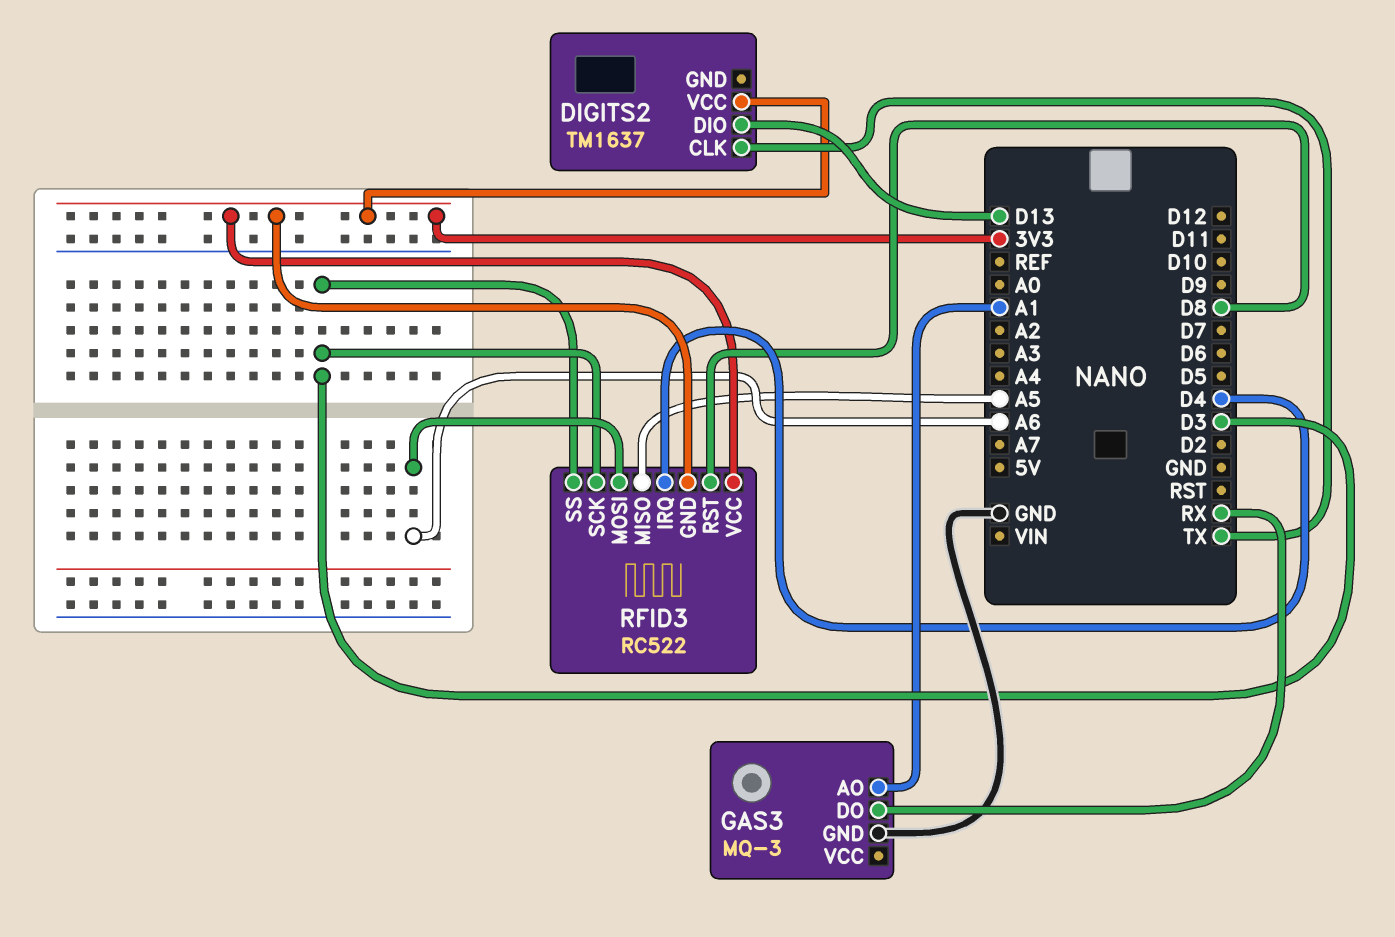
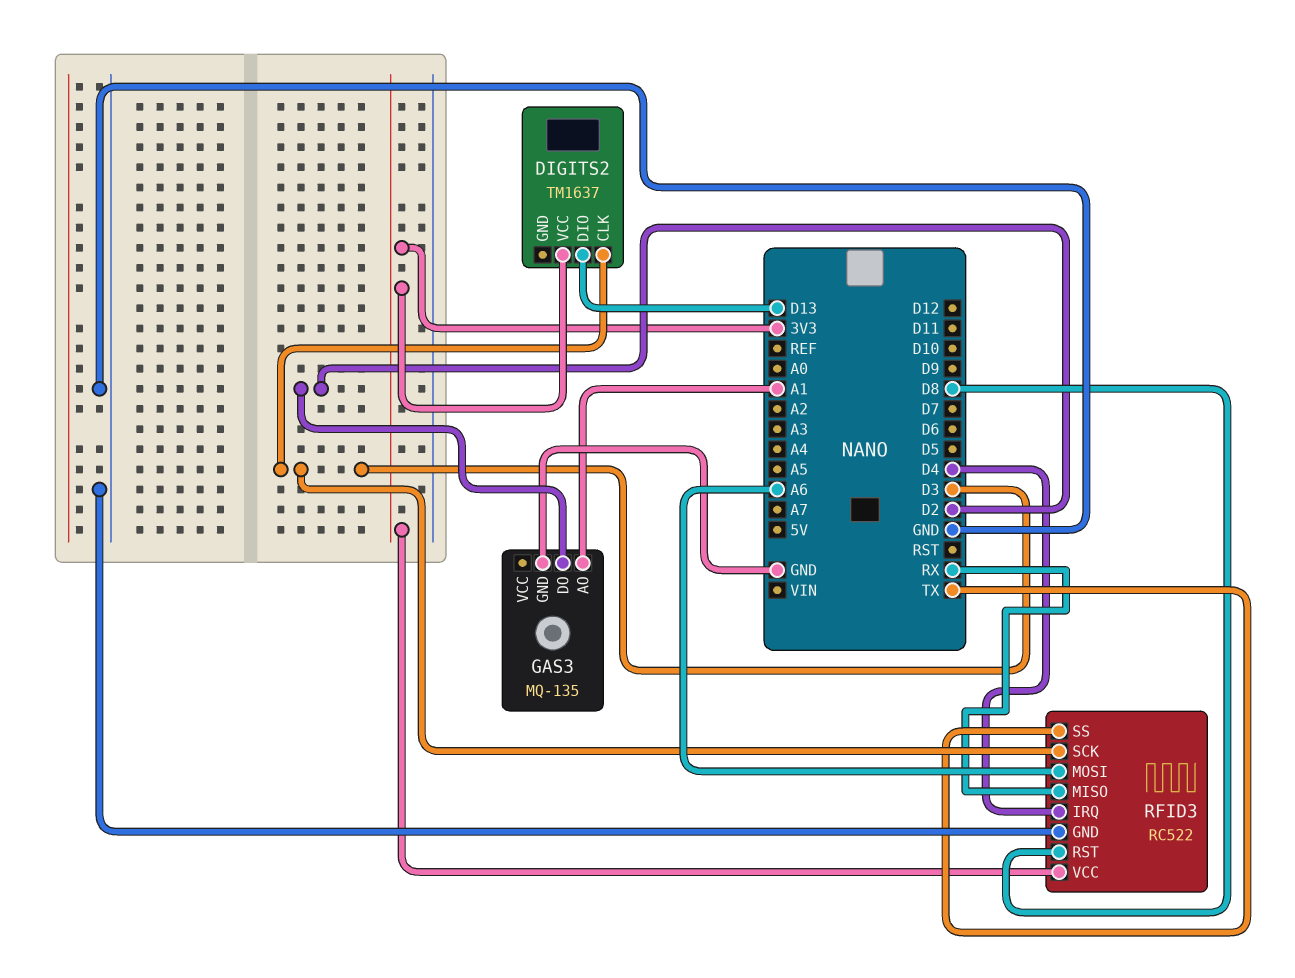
DIGITS2 pin CLK: TX -> D3
GAS3: MQ-3 -> MQ-135
GAS3 pin DO: RX -> D2
RFID3 pin GND: 3V3 -> GND
RFID3 pin MISO: A5 -> RX
RFID3 pin SS: D3 -> TX

